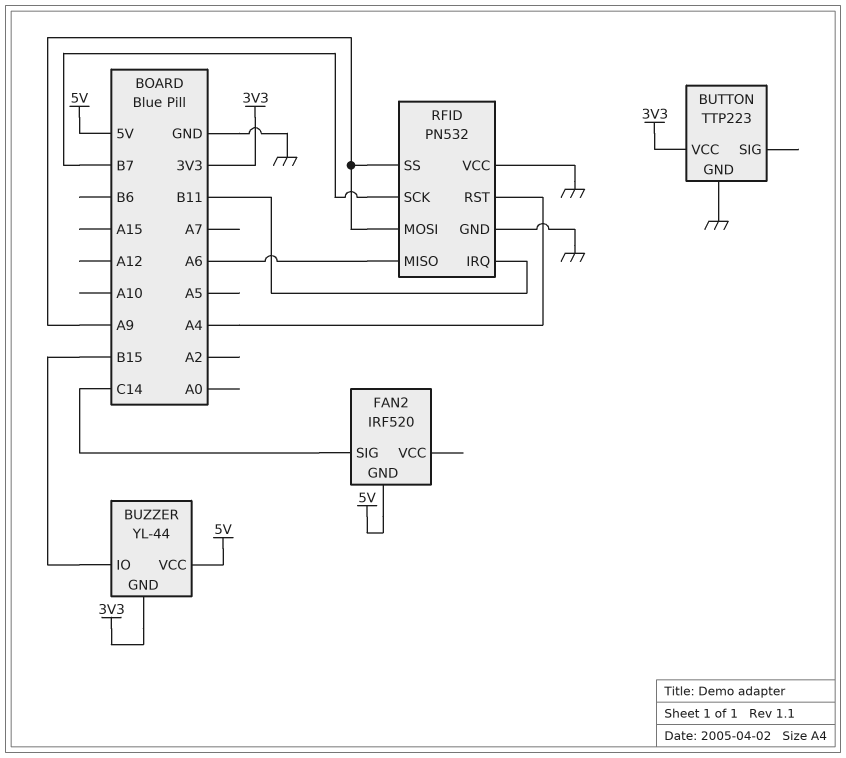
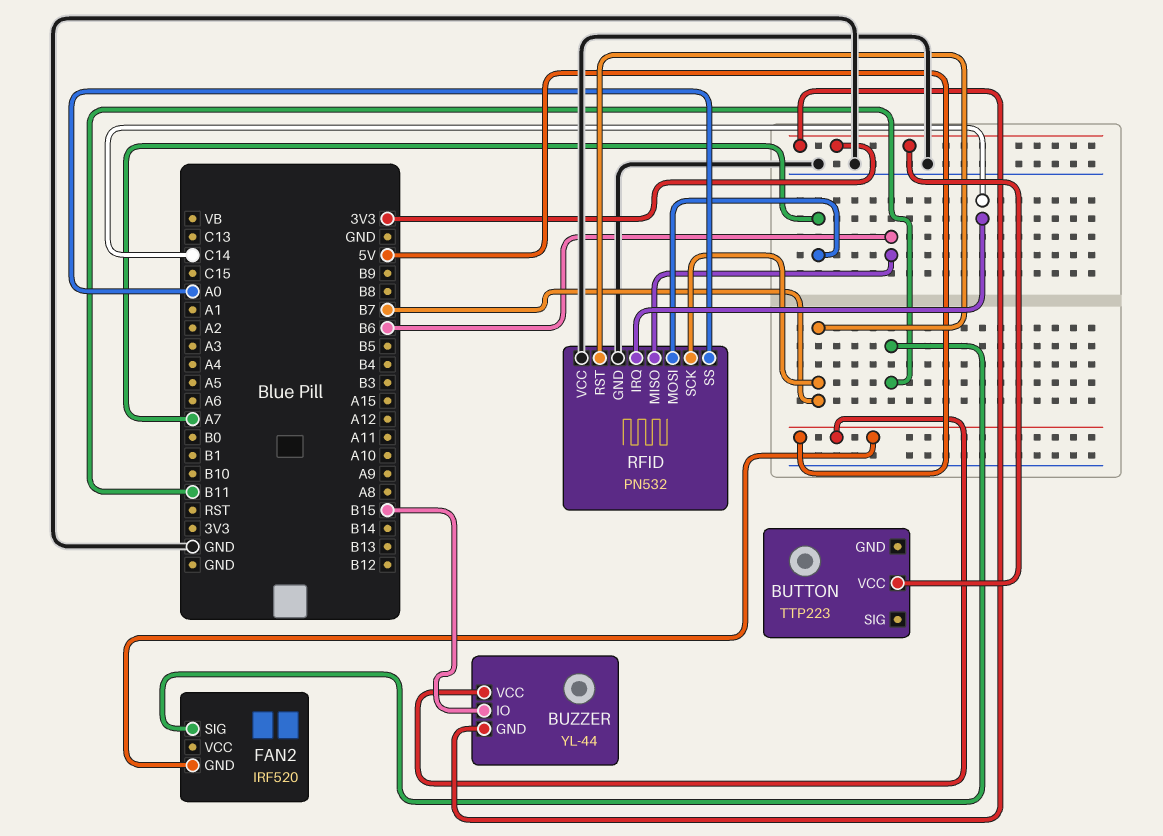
BUTTON pin GND: GND -> none
FAN2 pin SIG: C14 -> B11
RFID pin IRQ: B11 -> C14
RFID pin MISO: A6 -> B6
RFID pin MOSI: A9 -> A7
RFID pin RST: A4 -> B7
RFID pin SS: A9 -> A0

